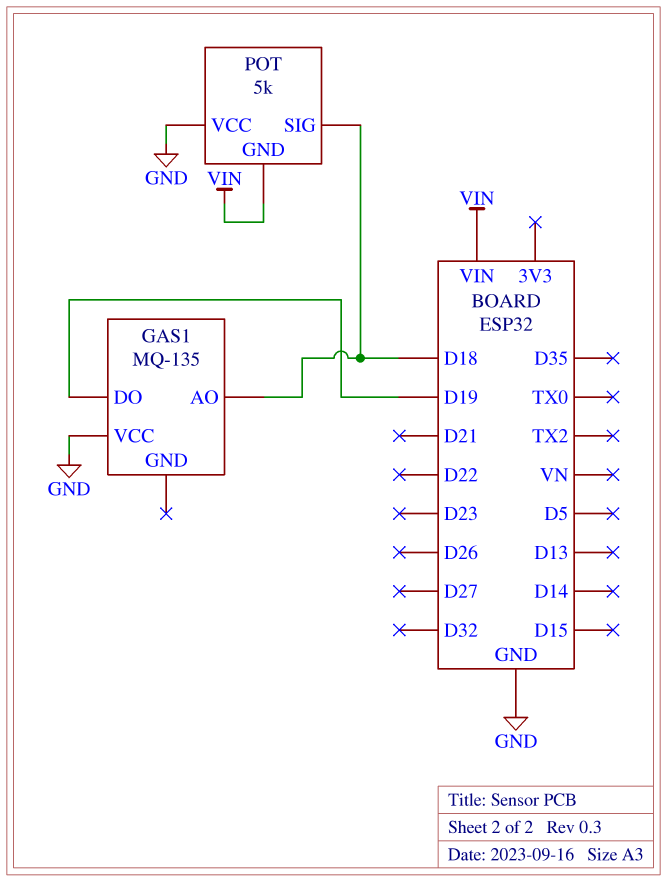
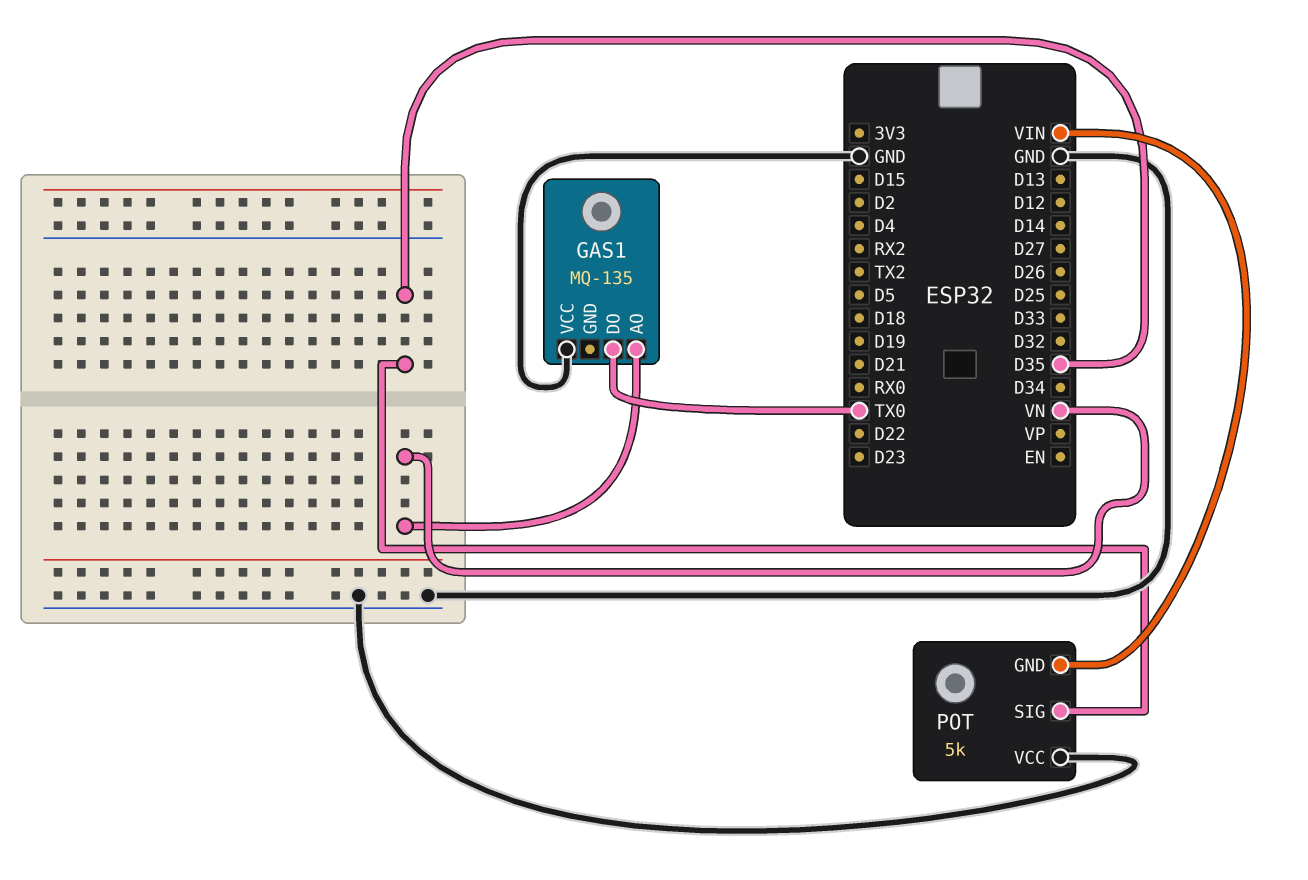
GAS1 pin AO: D18 -> VN
GAS1 pin DO: D19 -> TX0
POT pin SIG: D18 -> D35

